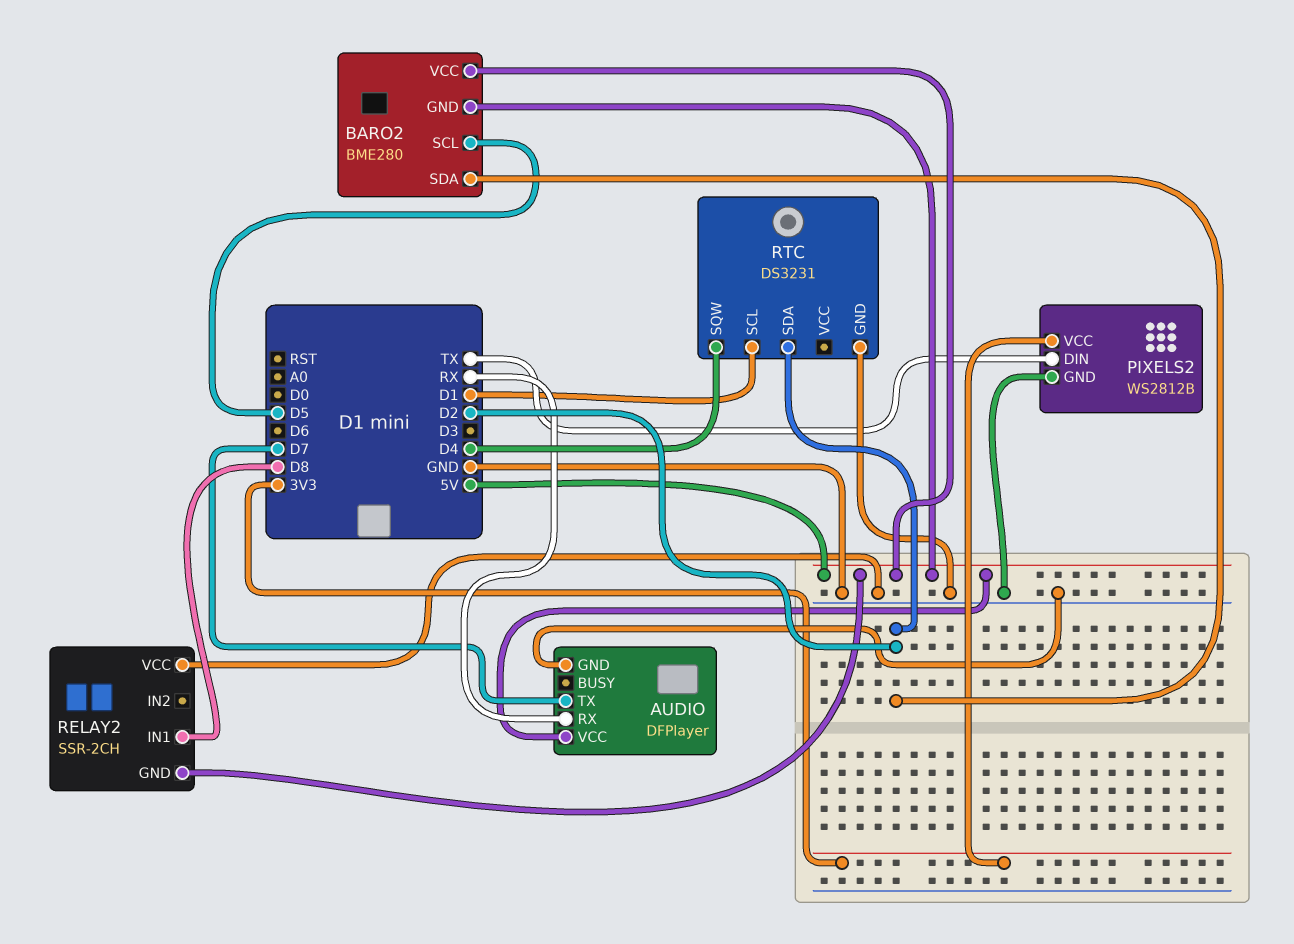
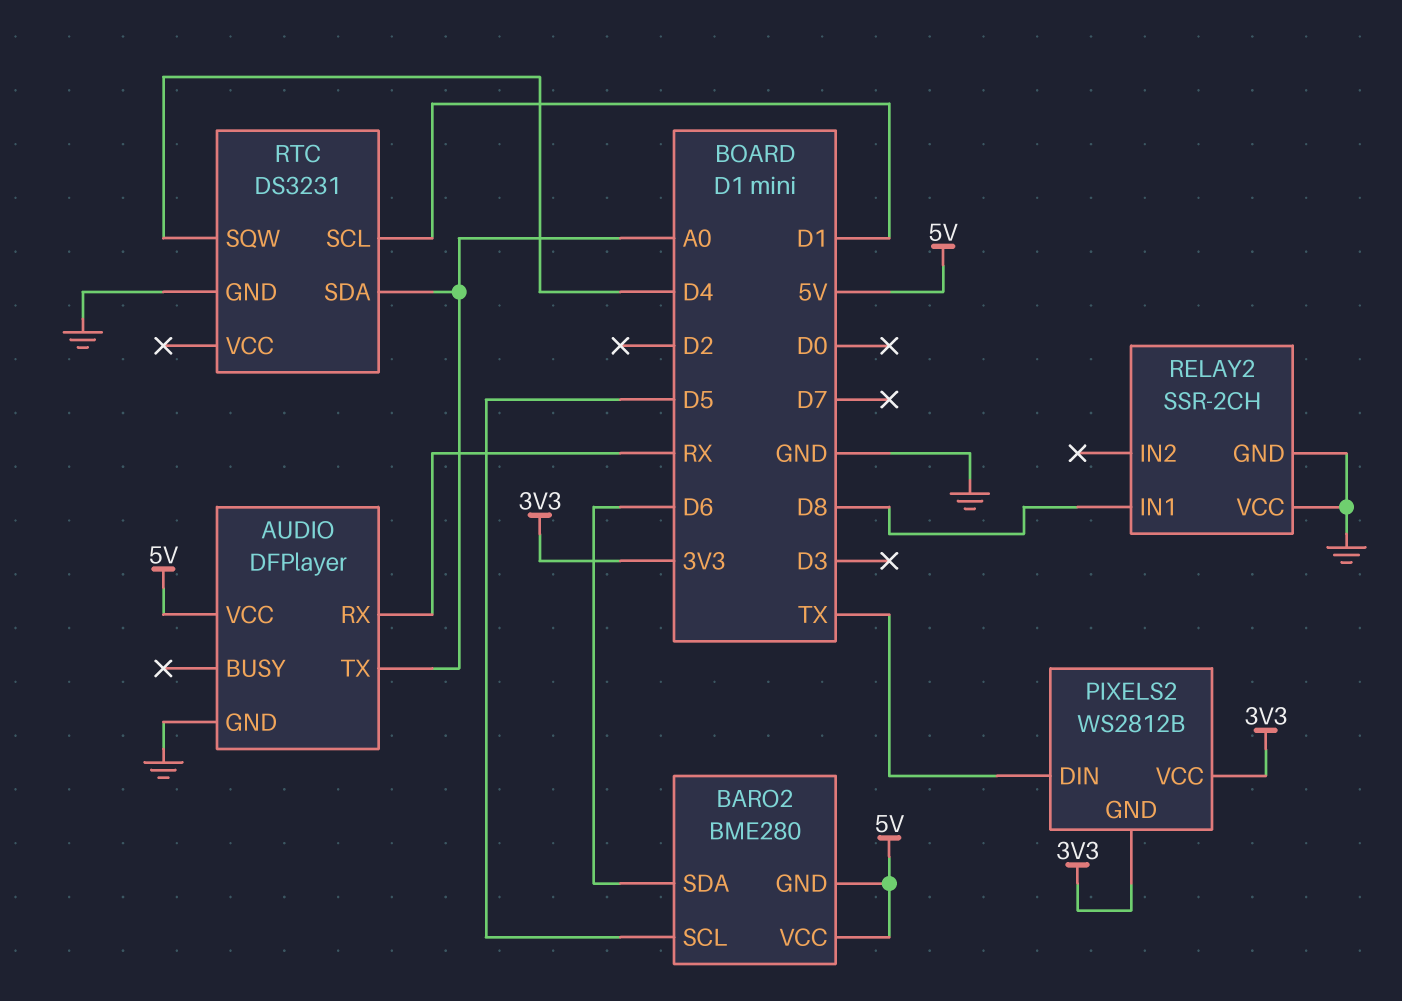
AUDIO pin TX: D7 -> A0
BARO2 pin SDA: D2 -> D6
PIXELS2 pin GND: GND -> 3V3
RELAY2 pin GND: 5V -> GND
RTC pin SDA: D2 -> A0

